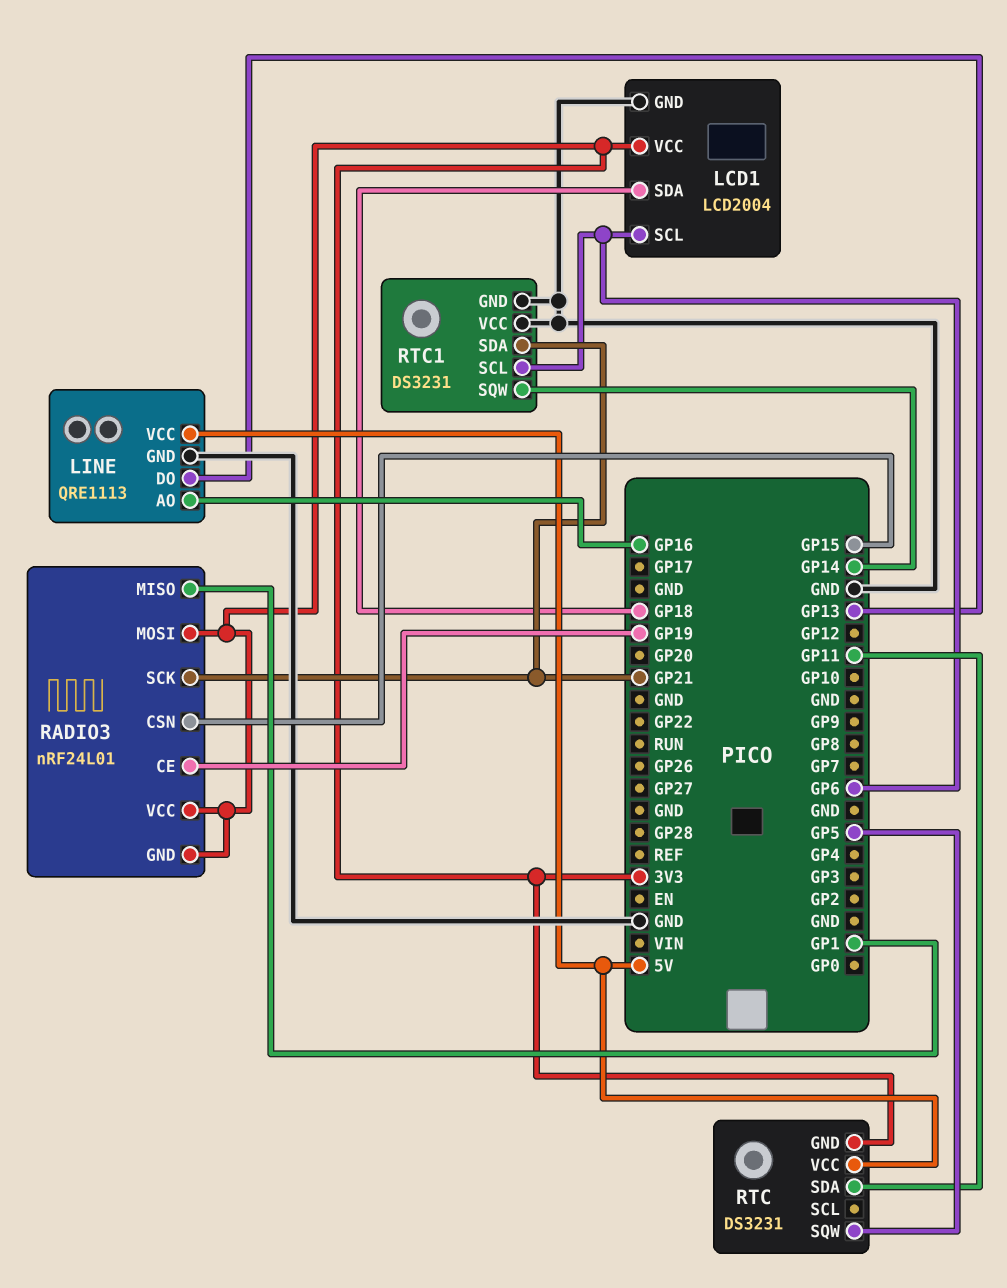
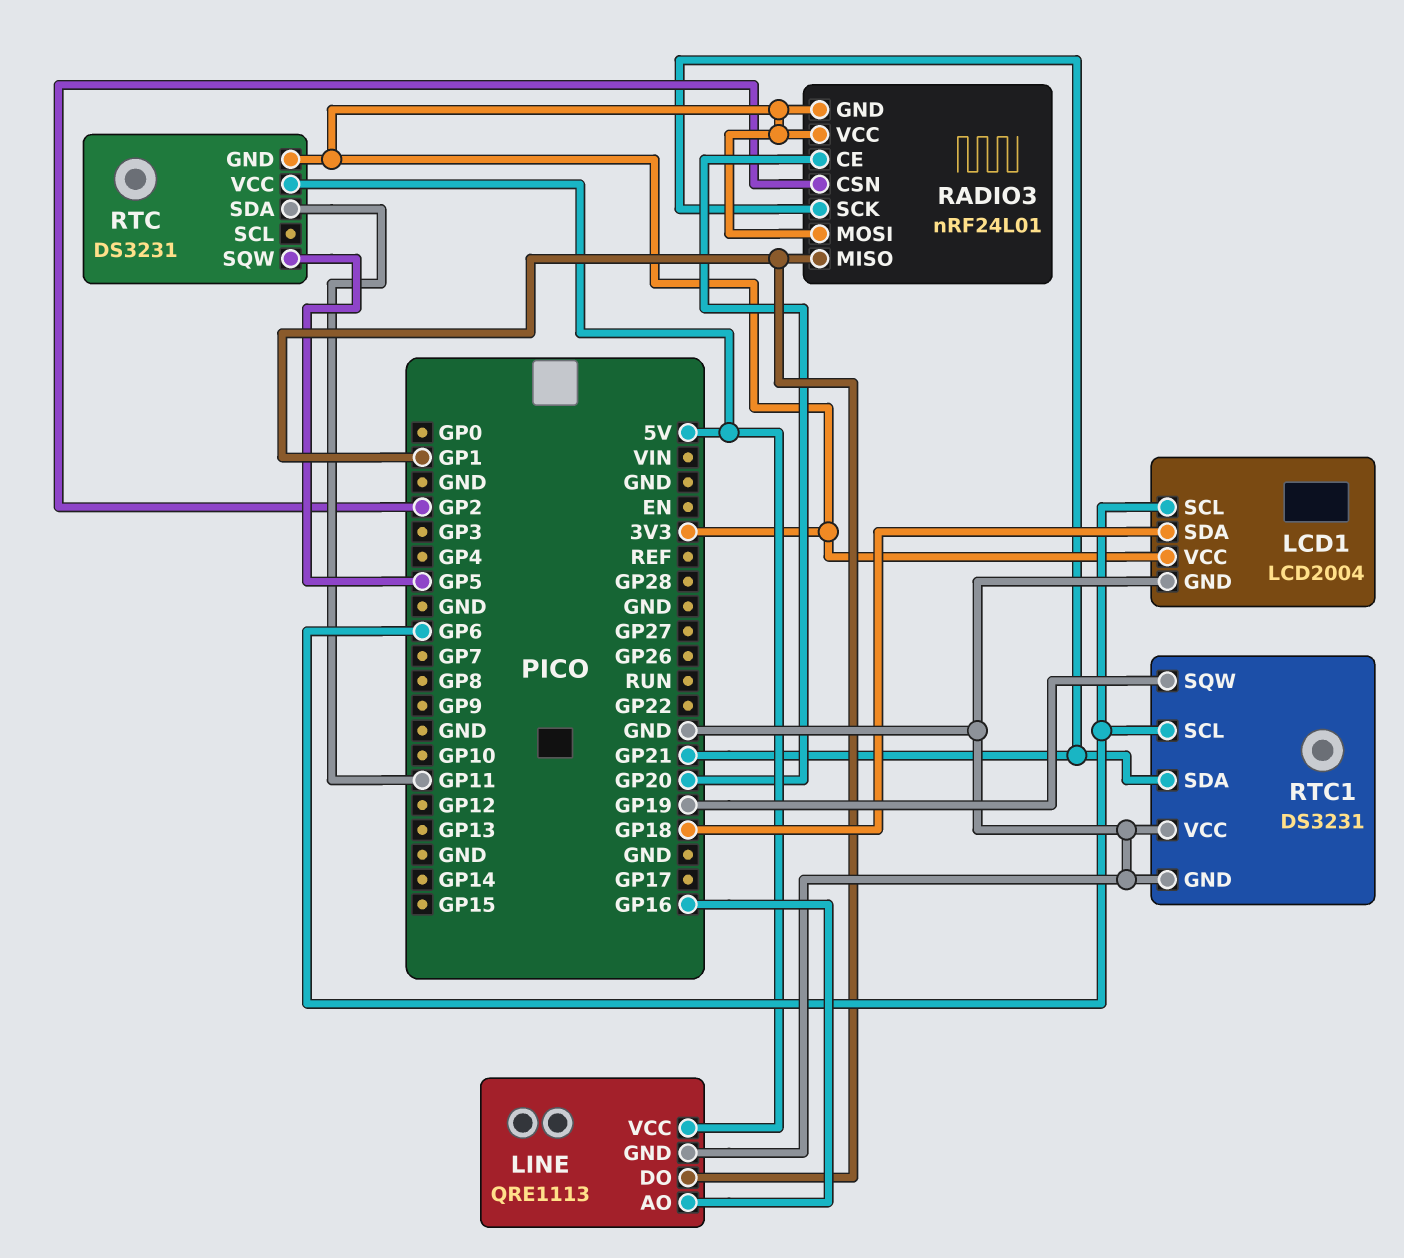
LINE pin DO: GP13 -> GP1
RADIO3 pin CE: GP19 -> GP20
RADIO3 pin CSN: GP15 -> GP2
RTC1 pin SQW: GP14 -> GP19

